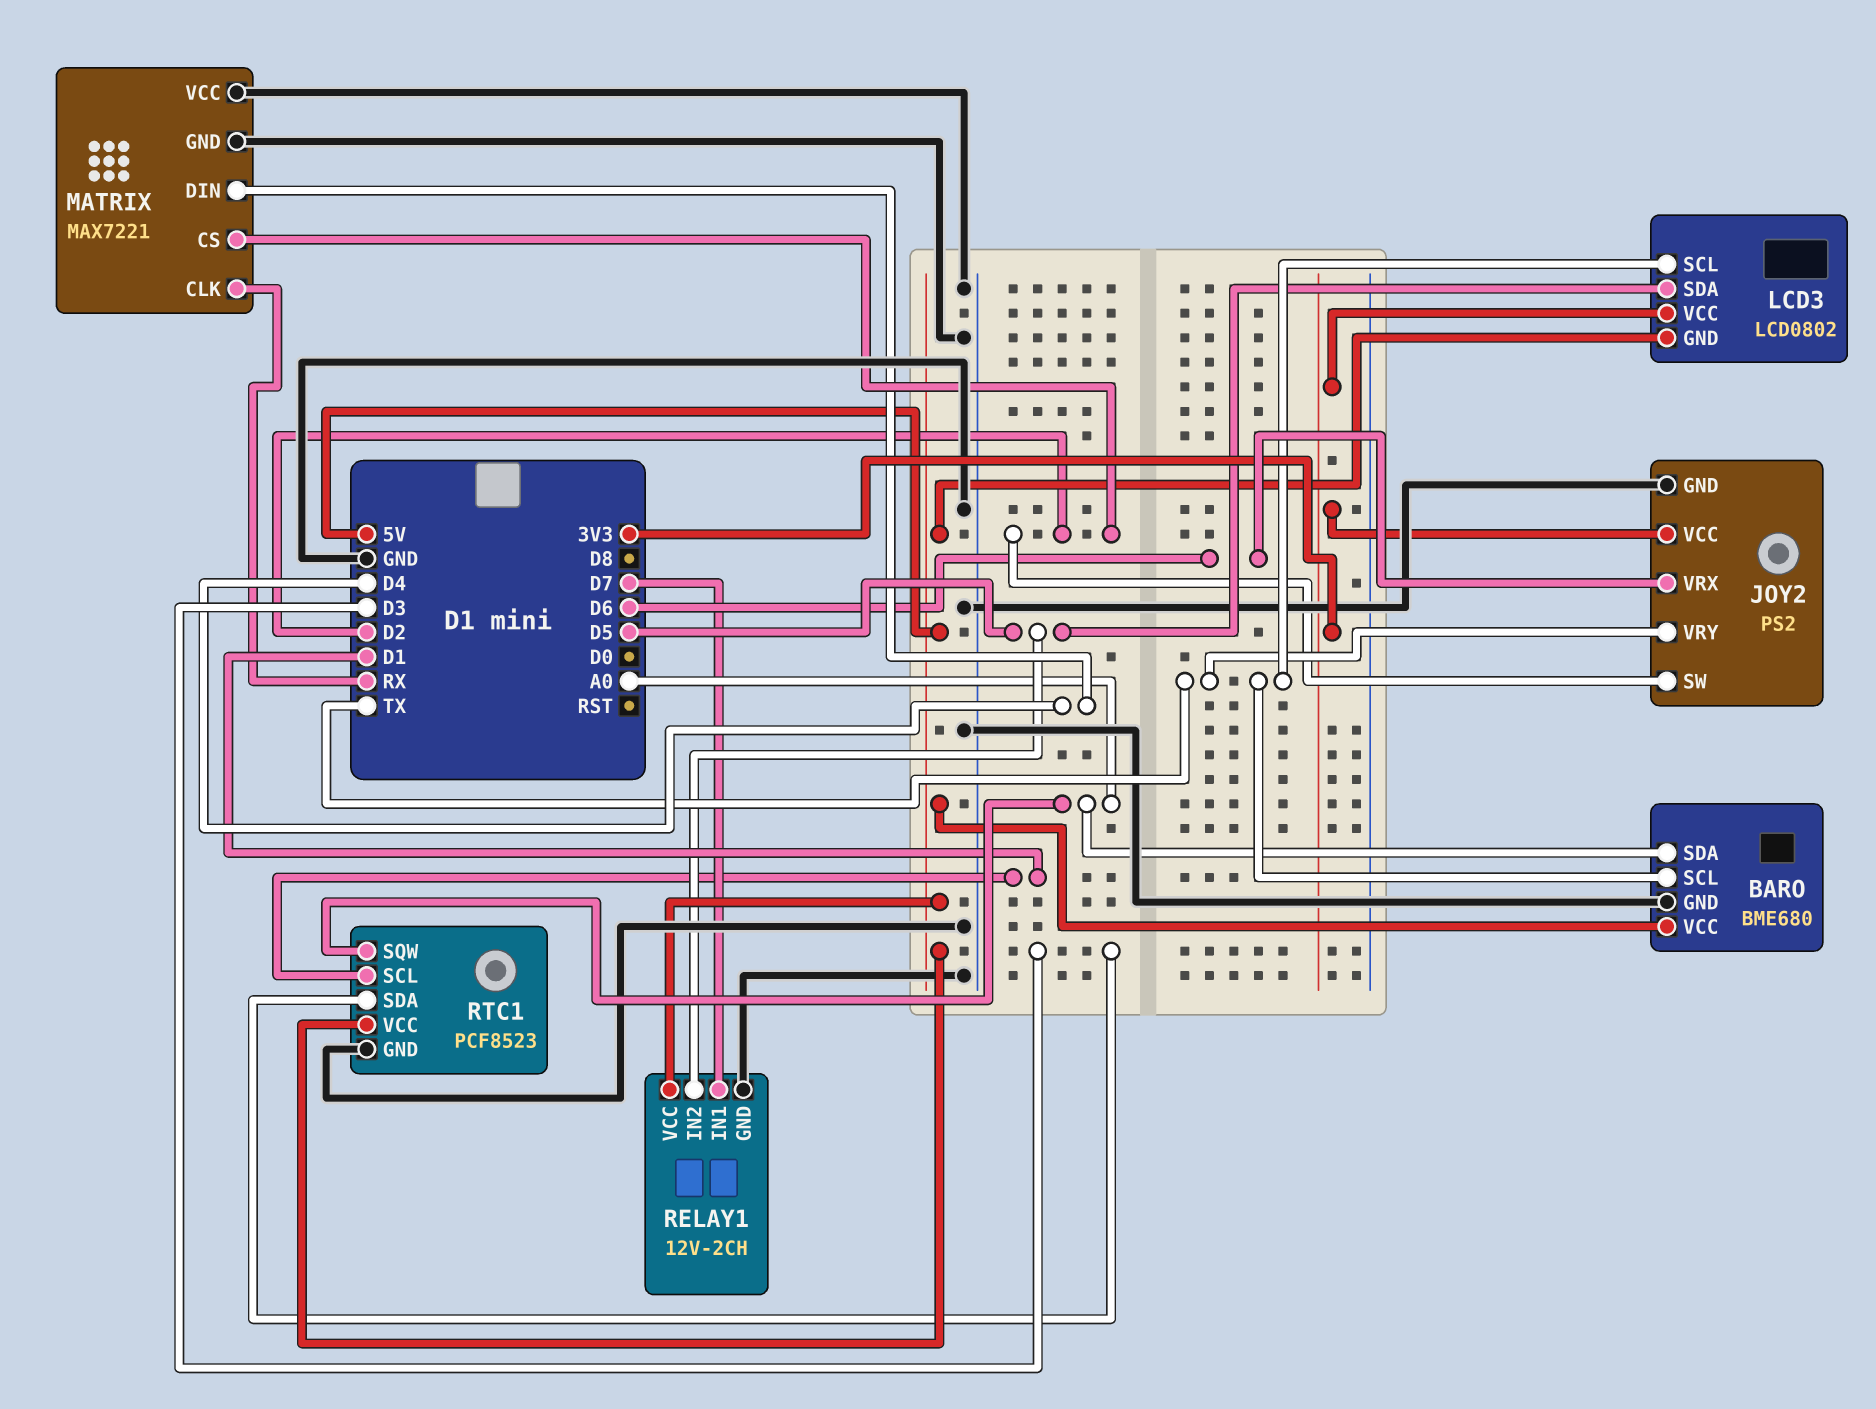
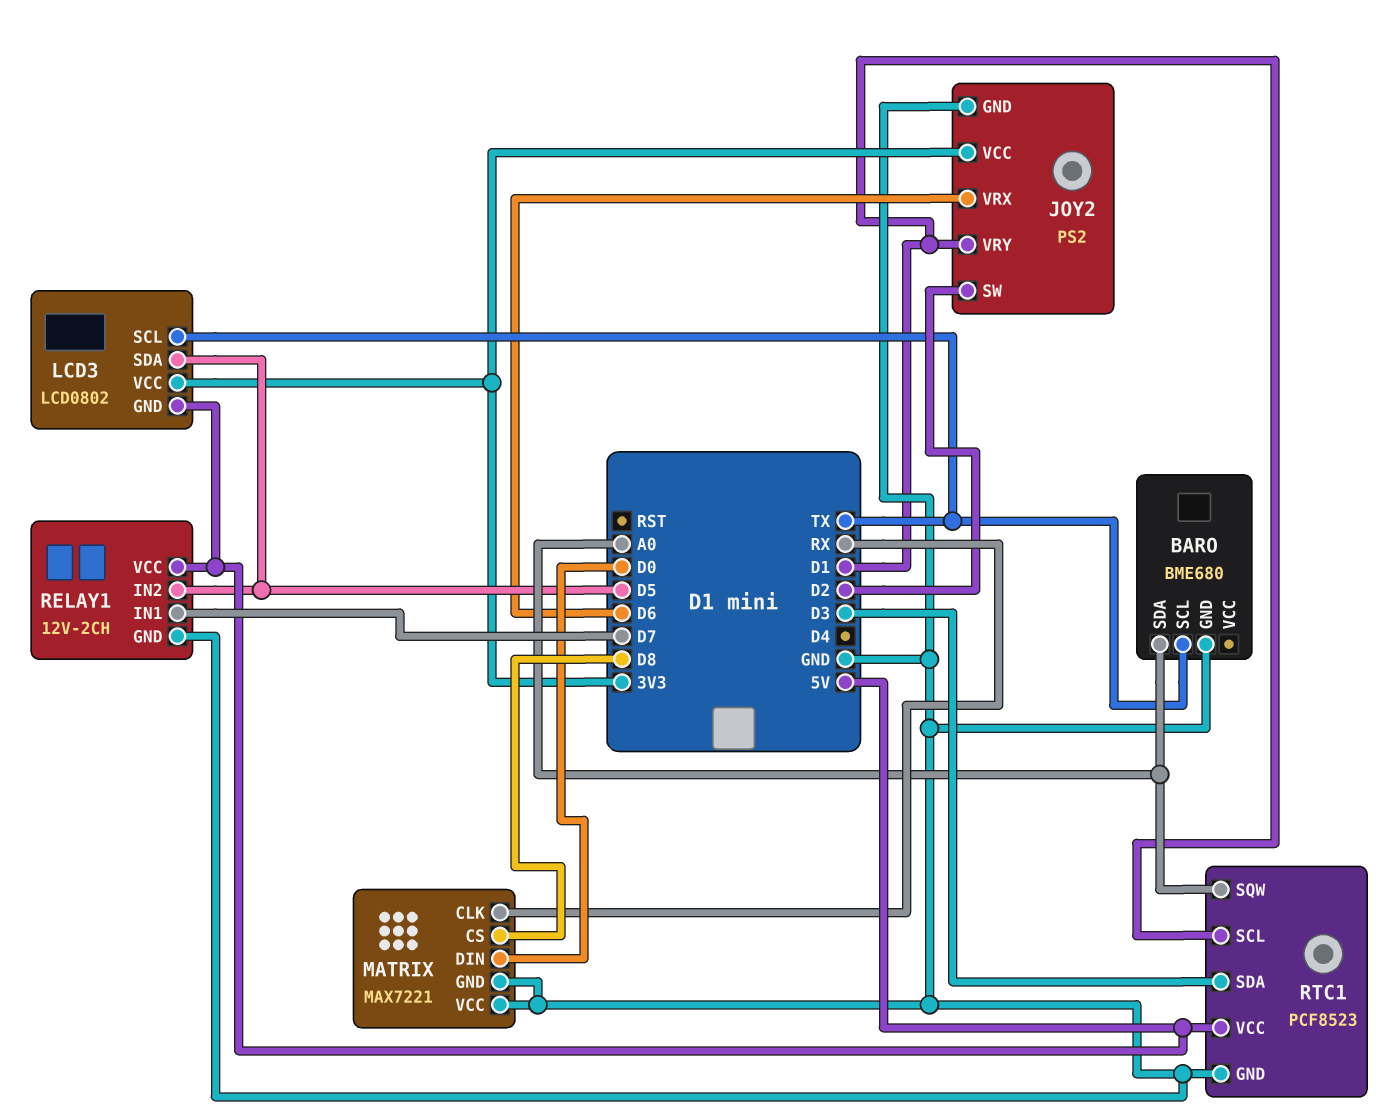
BARO pin VCC: 5V -> none
JOY2 pin VRY: TX -> D1
MATRIX pin CS: D2 -> D8
MATRIX pin DIN: D4 -> D0

